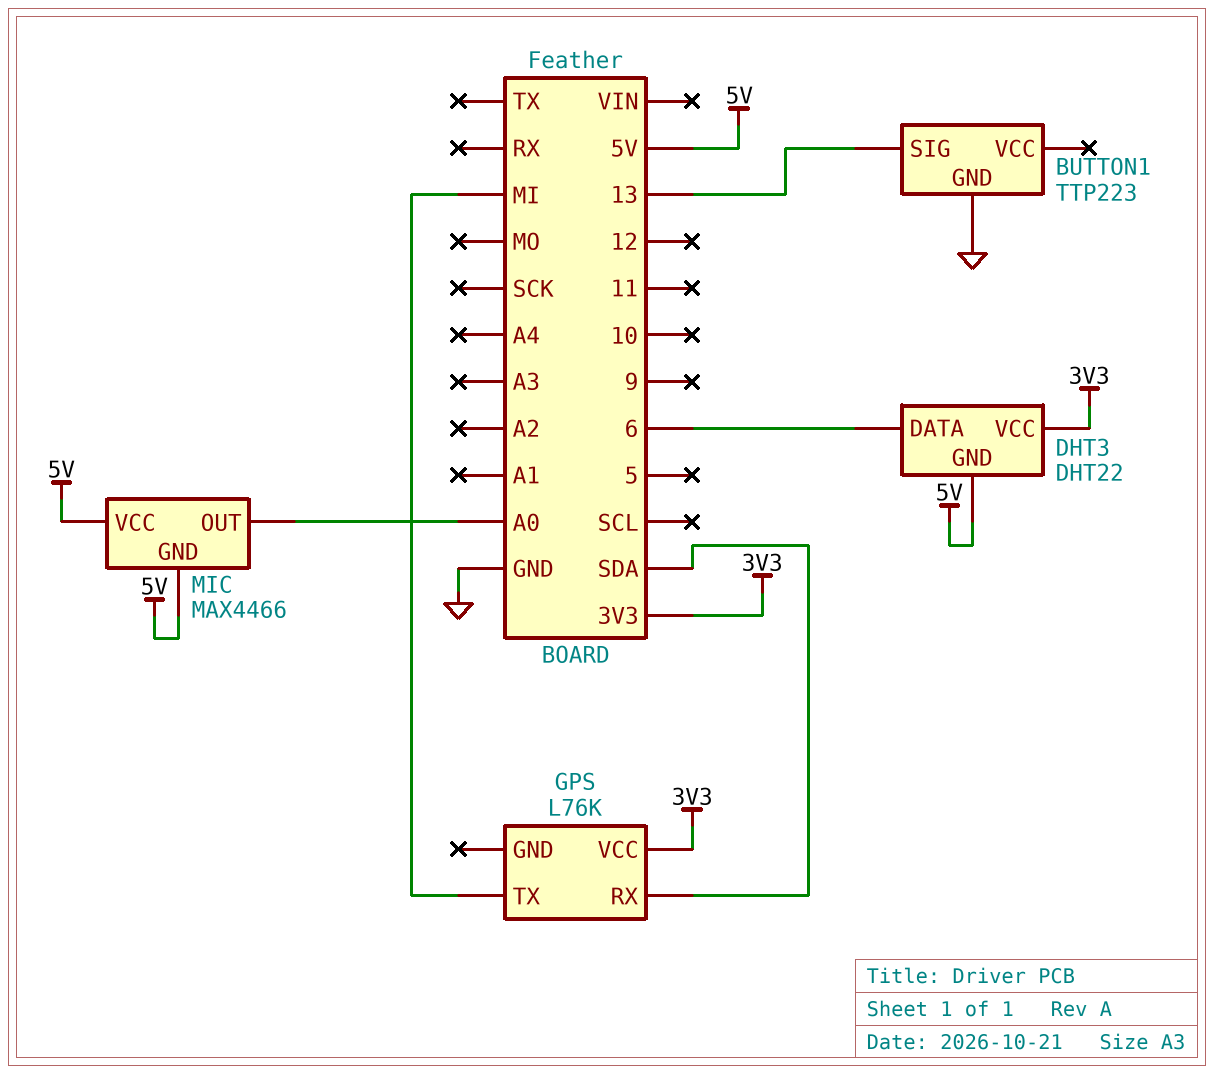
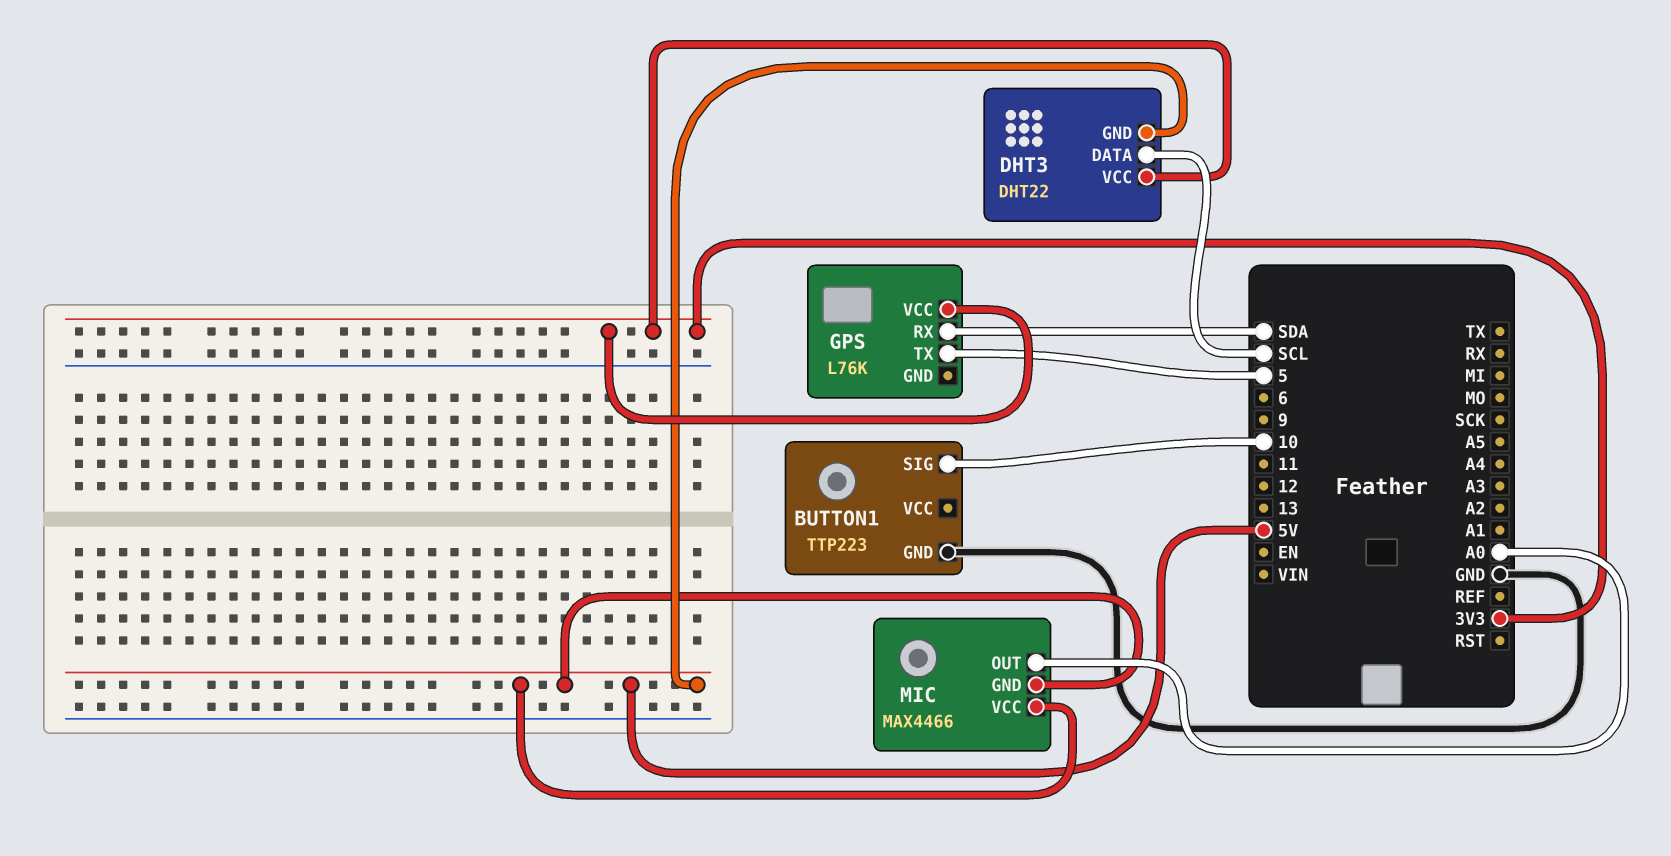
BUTTON1 pin SIG: 13 -> 10
DHT3 pin DATA: 6 -> SCL
GPS pin TX: MI -> 5

